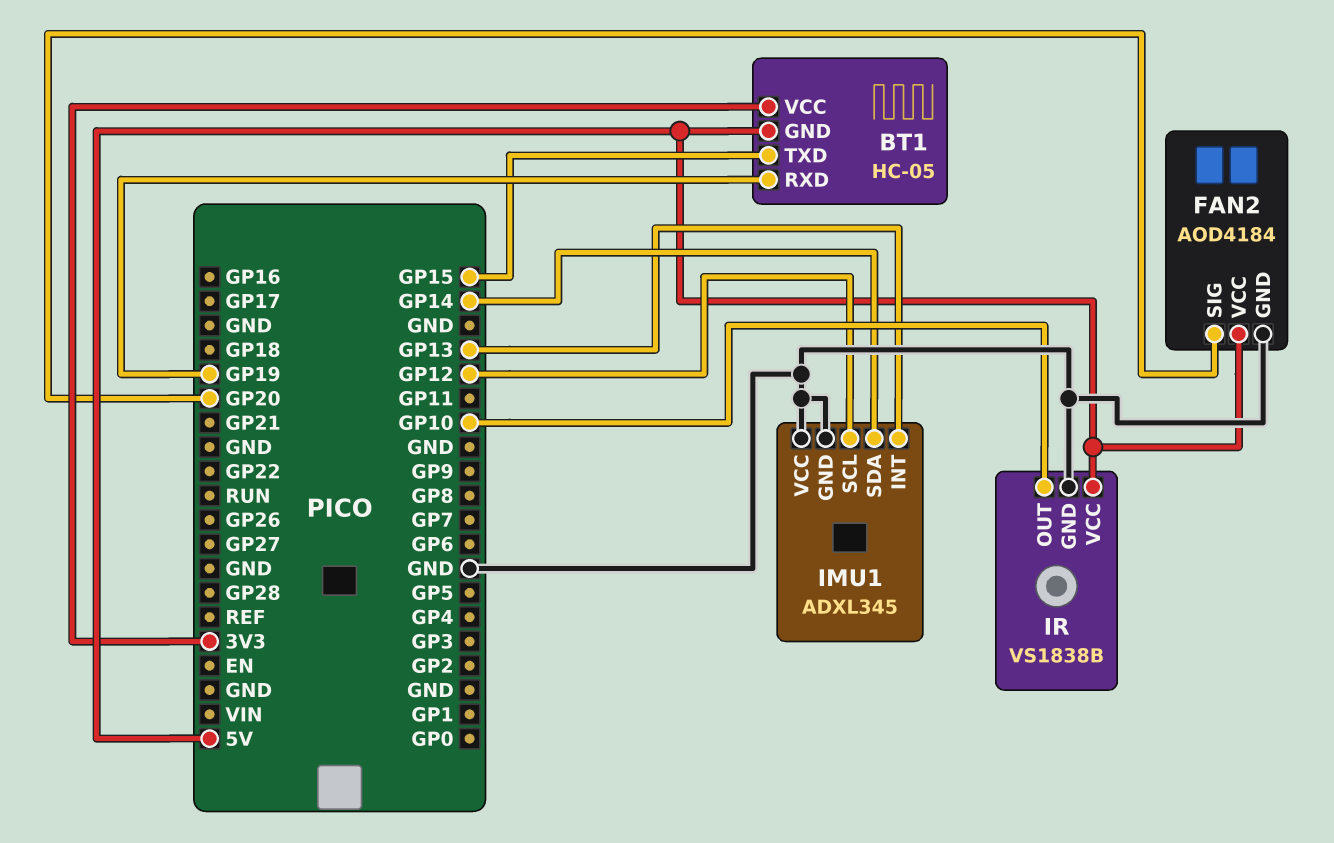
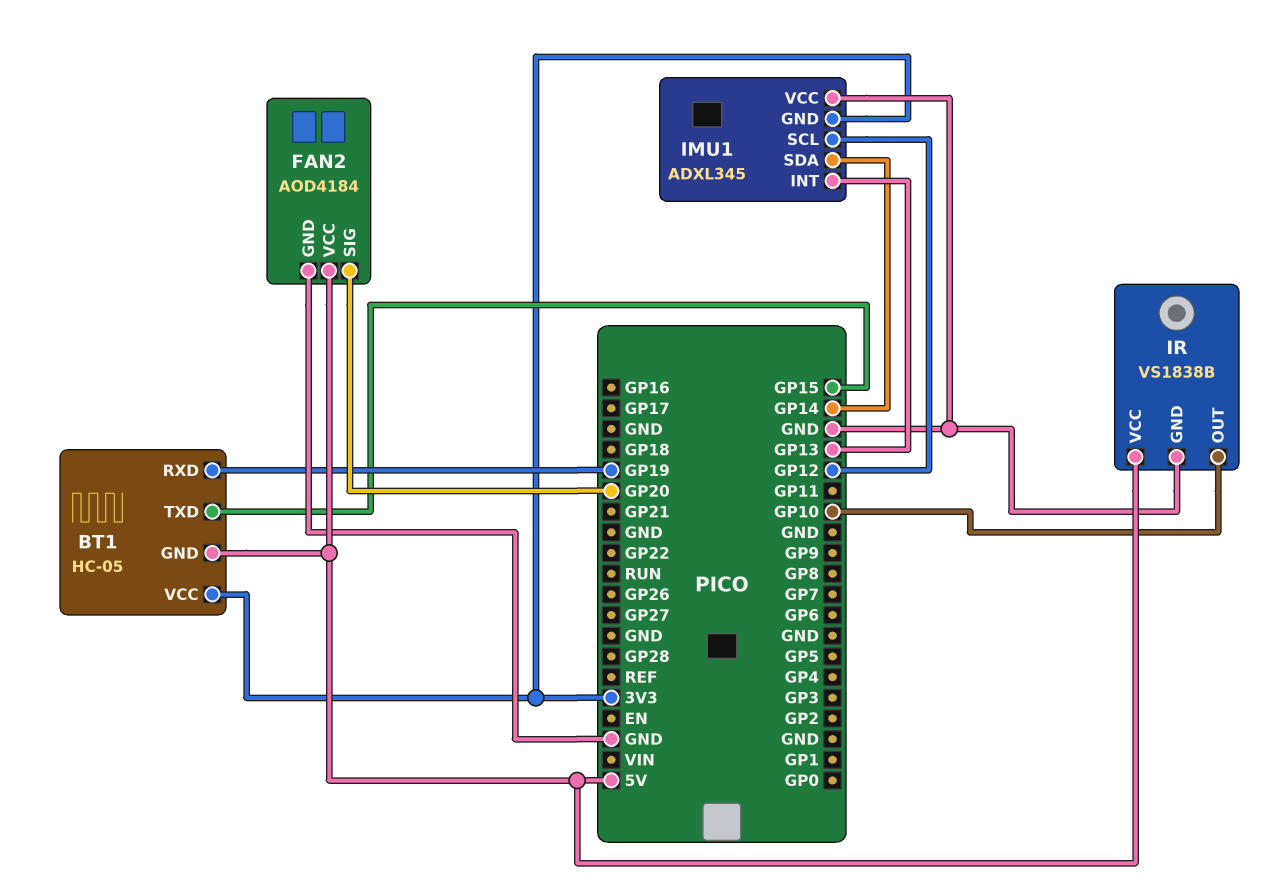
IMU1 pin GND: GND -> 3V3

